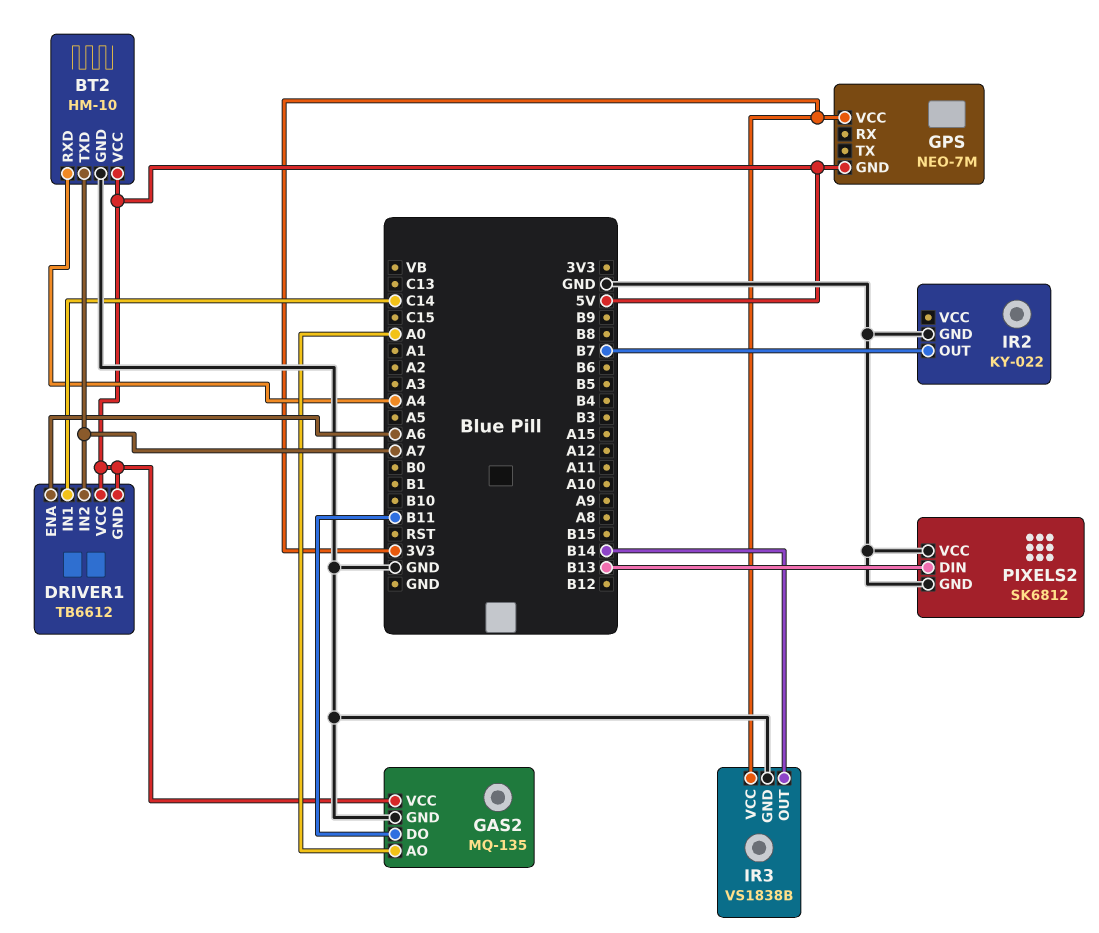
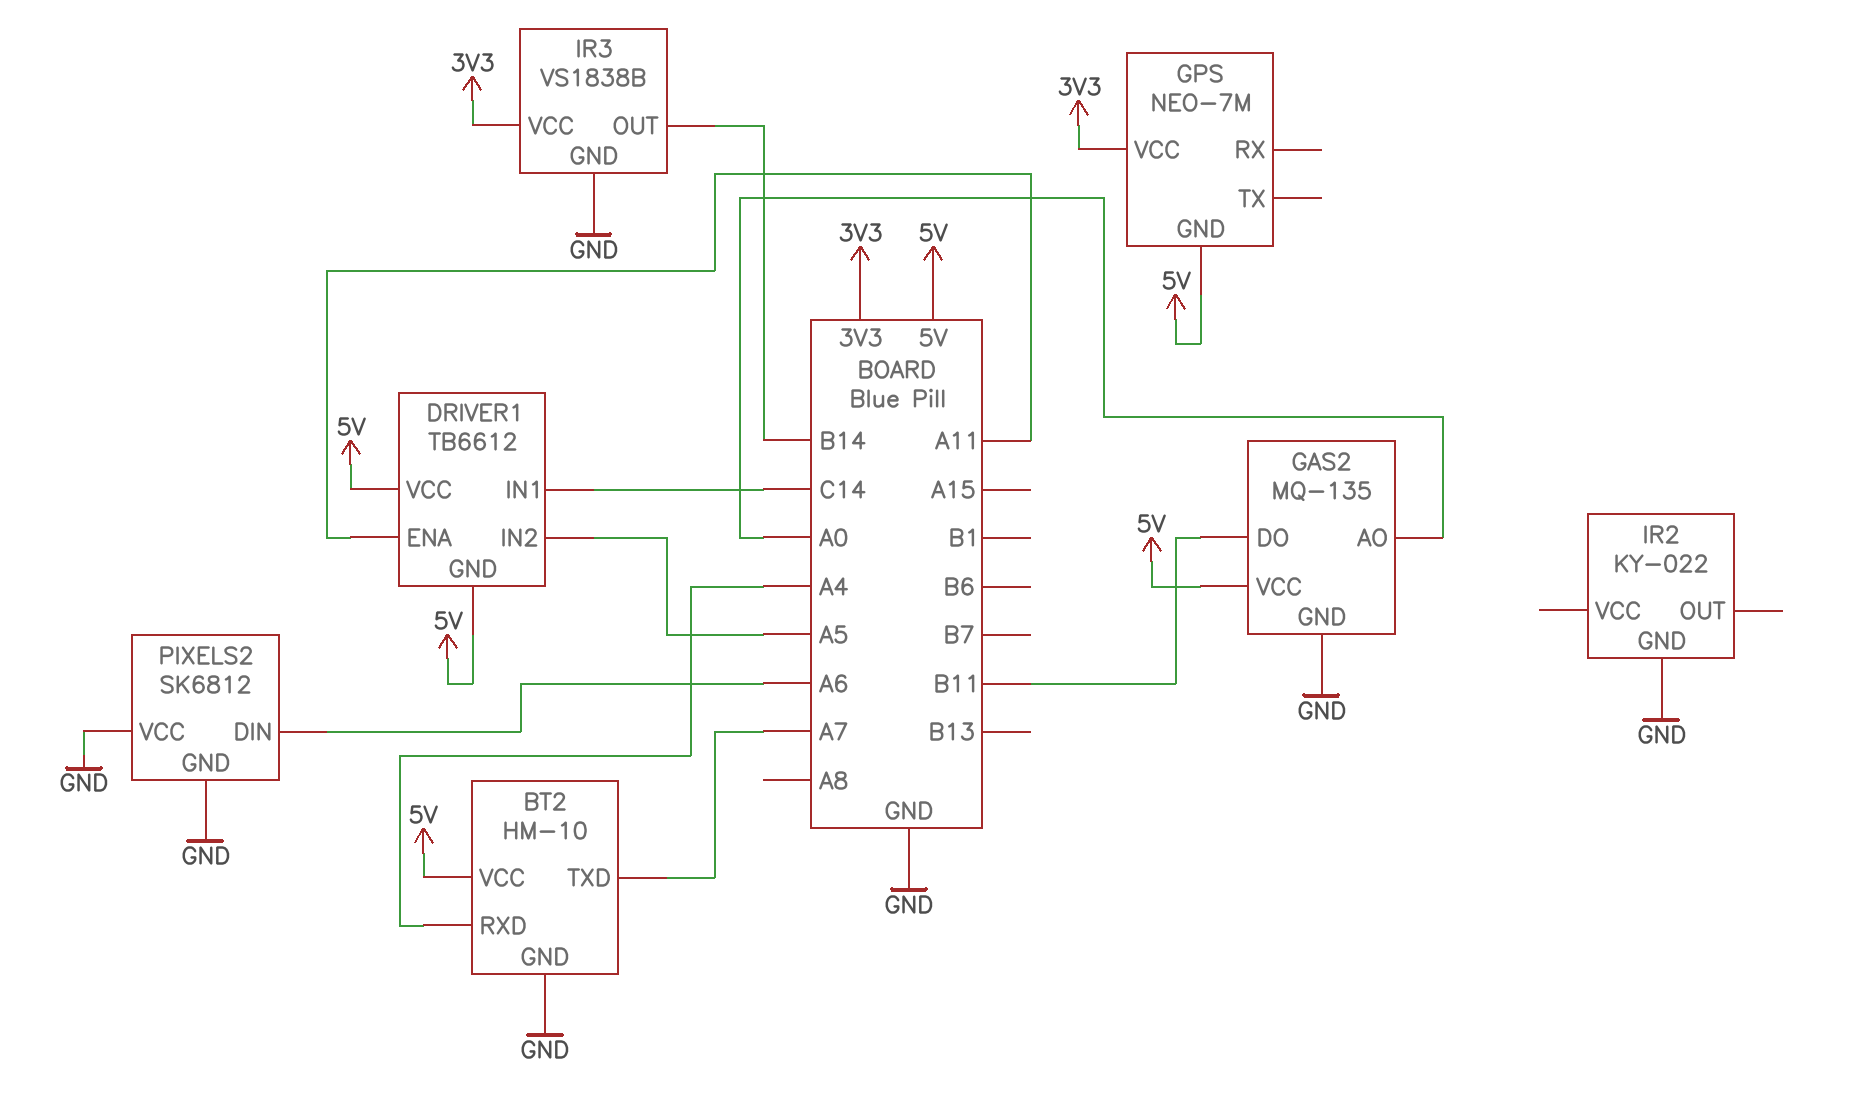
DRIVER1 pin ENA: A6 -> A11
DRIVER1 pin IN2: A7 -> A5
IR2 pin OUT: B7 -> none
PIXELS2 pin DIN: B13 -> A6

